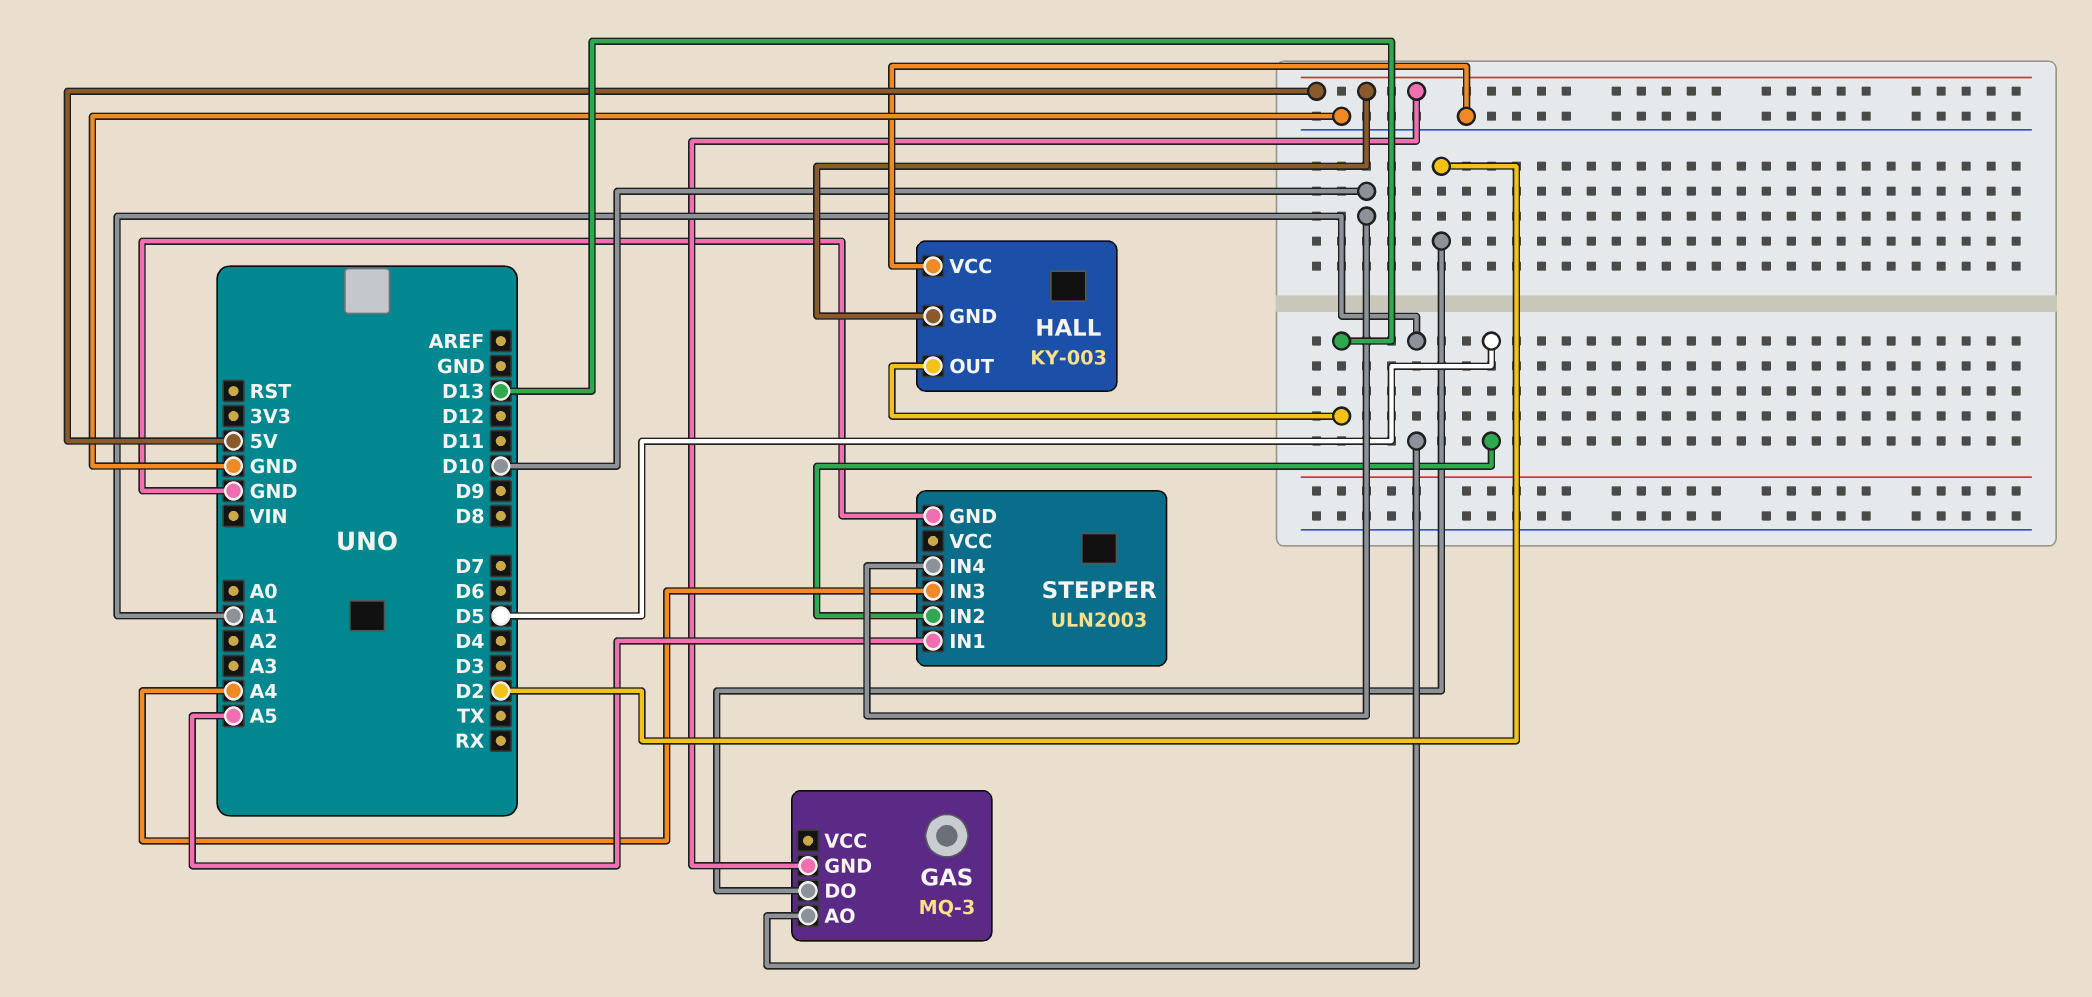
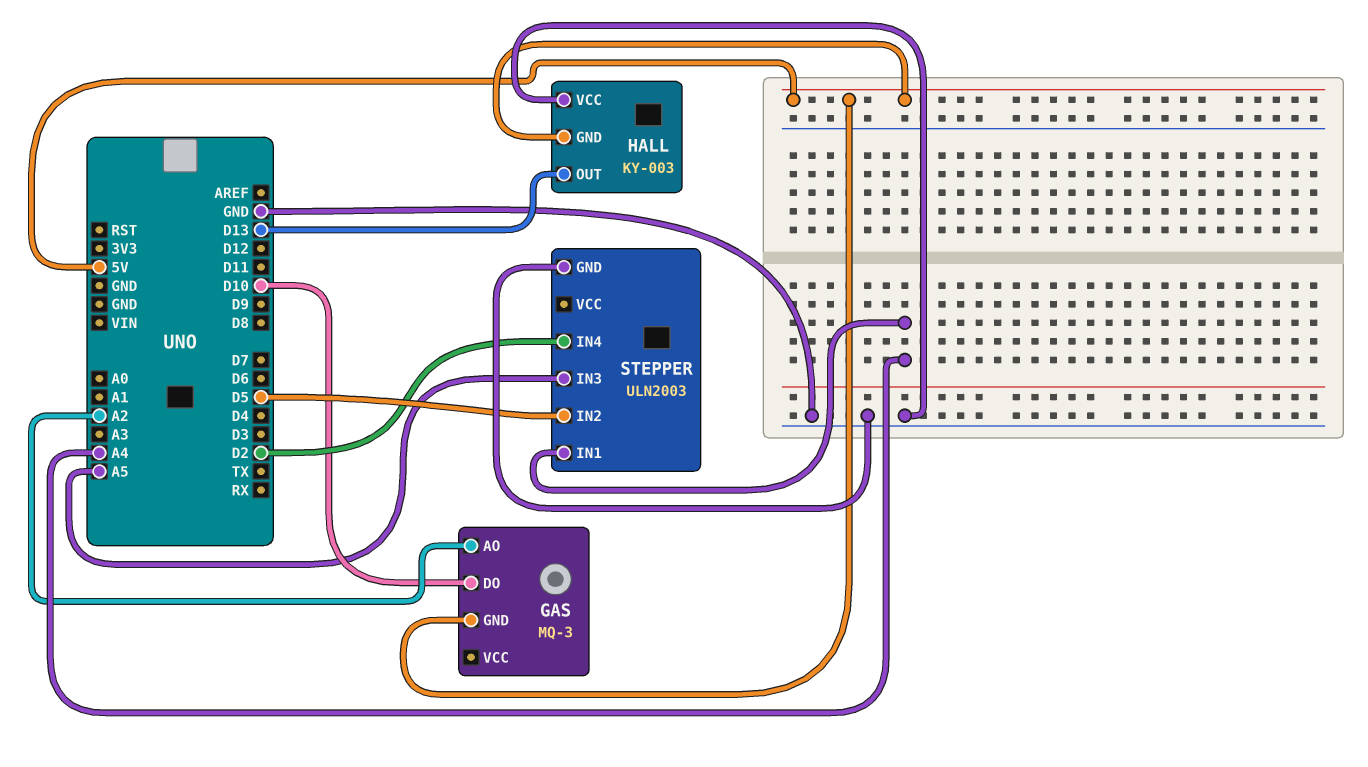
GAS pin AO: A1 -> A2
GAS pin DO: D2 -> D10
STEPPER pin IN1: A5 -> A4
STEPPER pin IN3: A4 -> A5
STEPPER pin IN4: D10 -> D2

